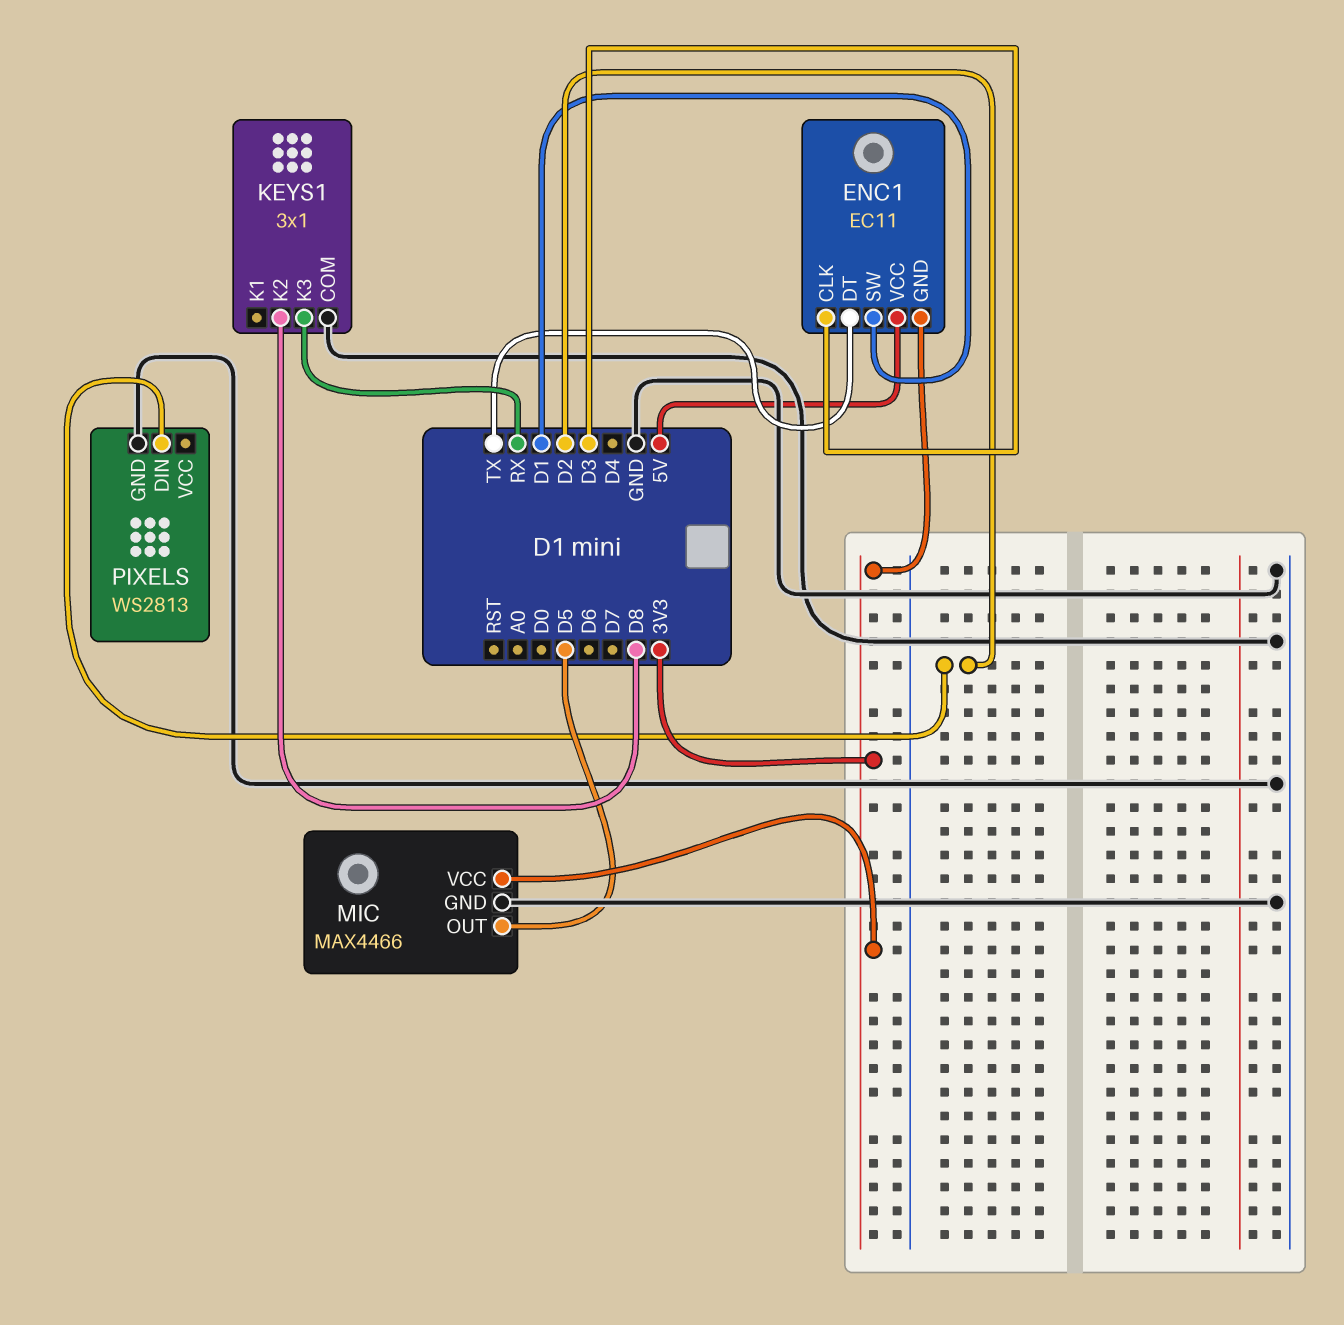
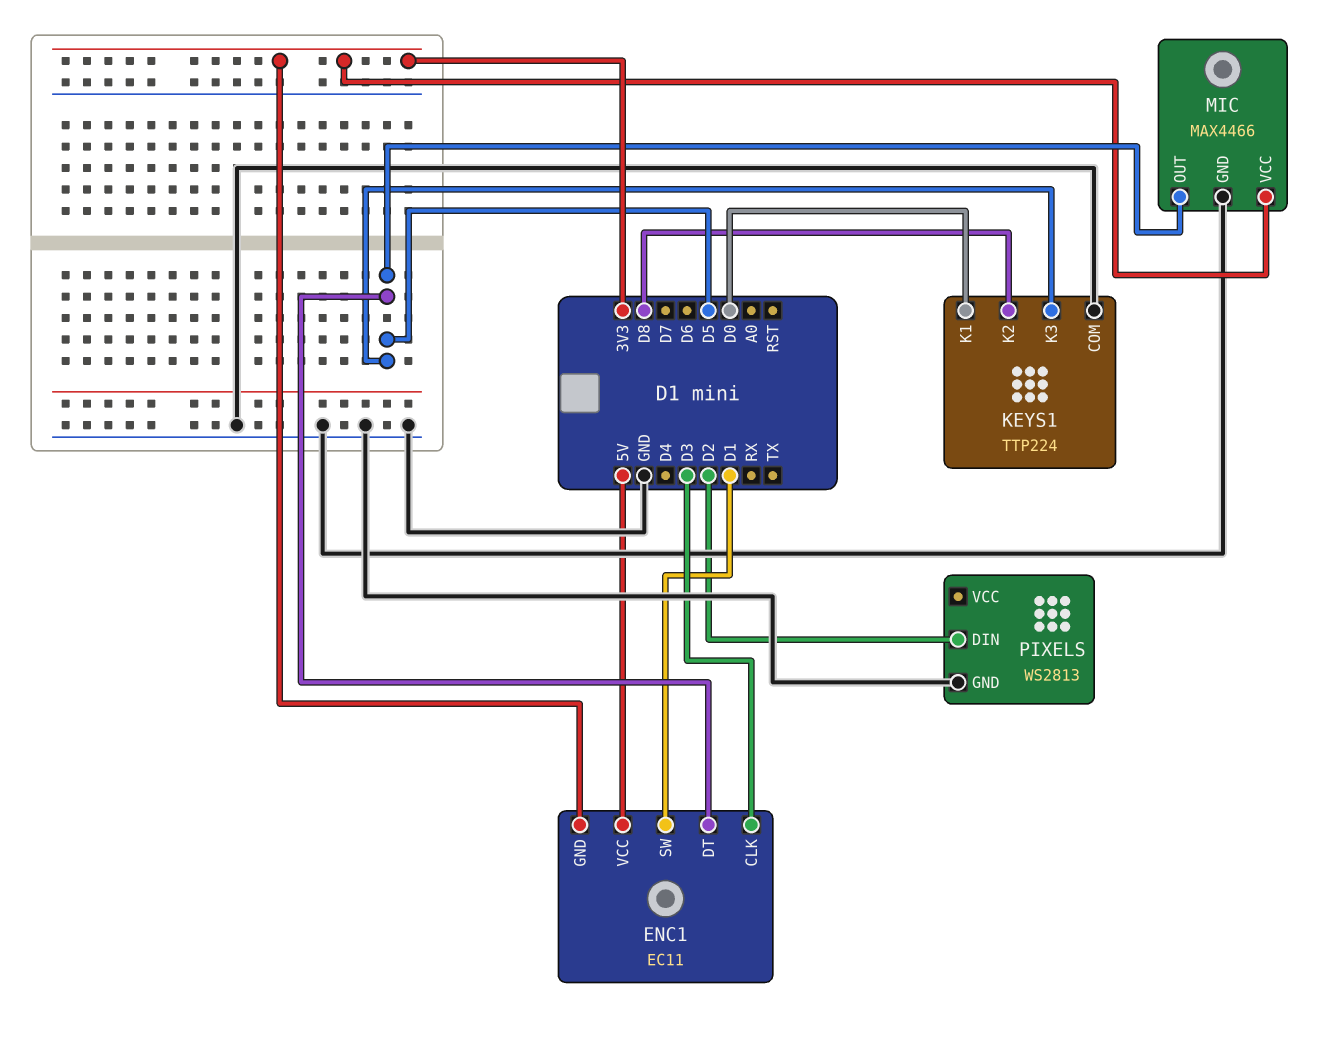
ENC1 pin DT: TX -> D5
KEYS1: 3x1 -> TTP224
KEYS1 pin K1: none -> D0
KEYS1 pin K3: RX -> D5

